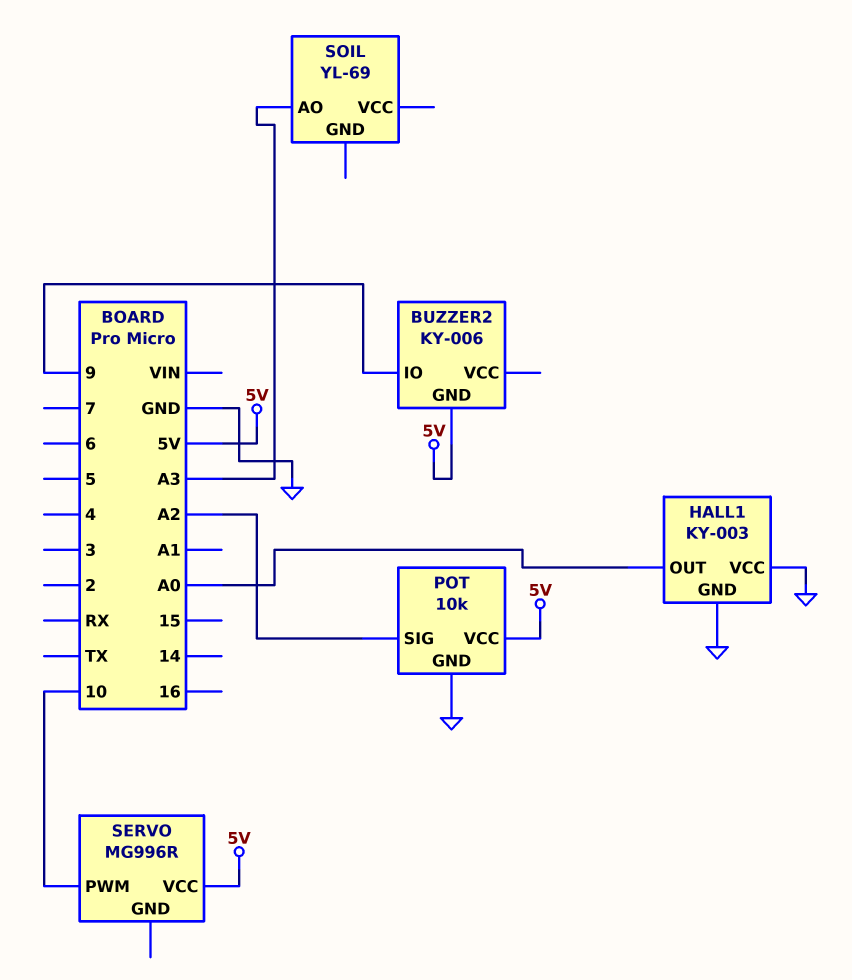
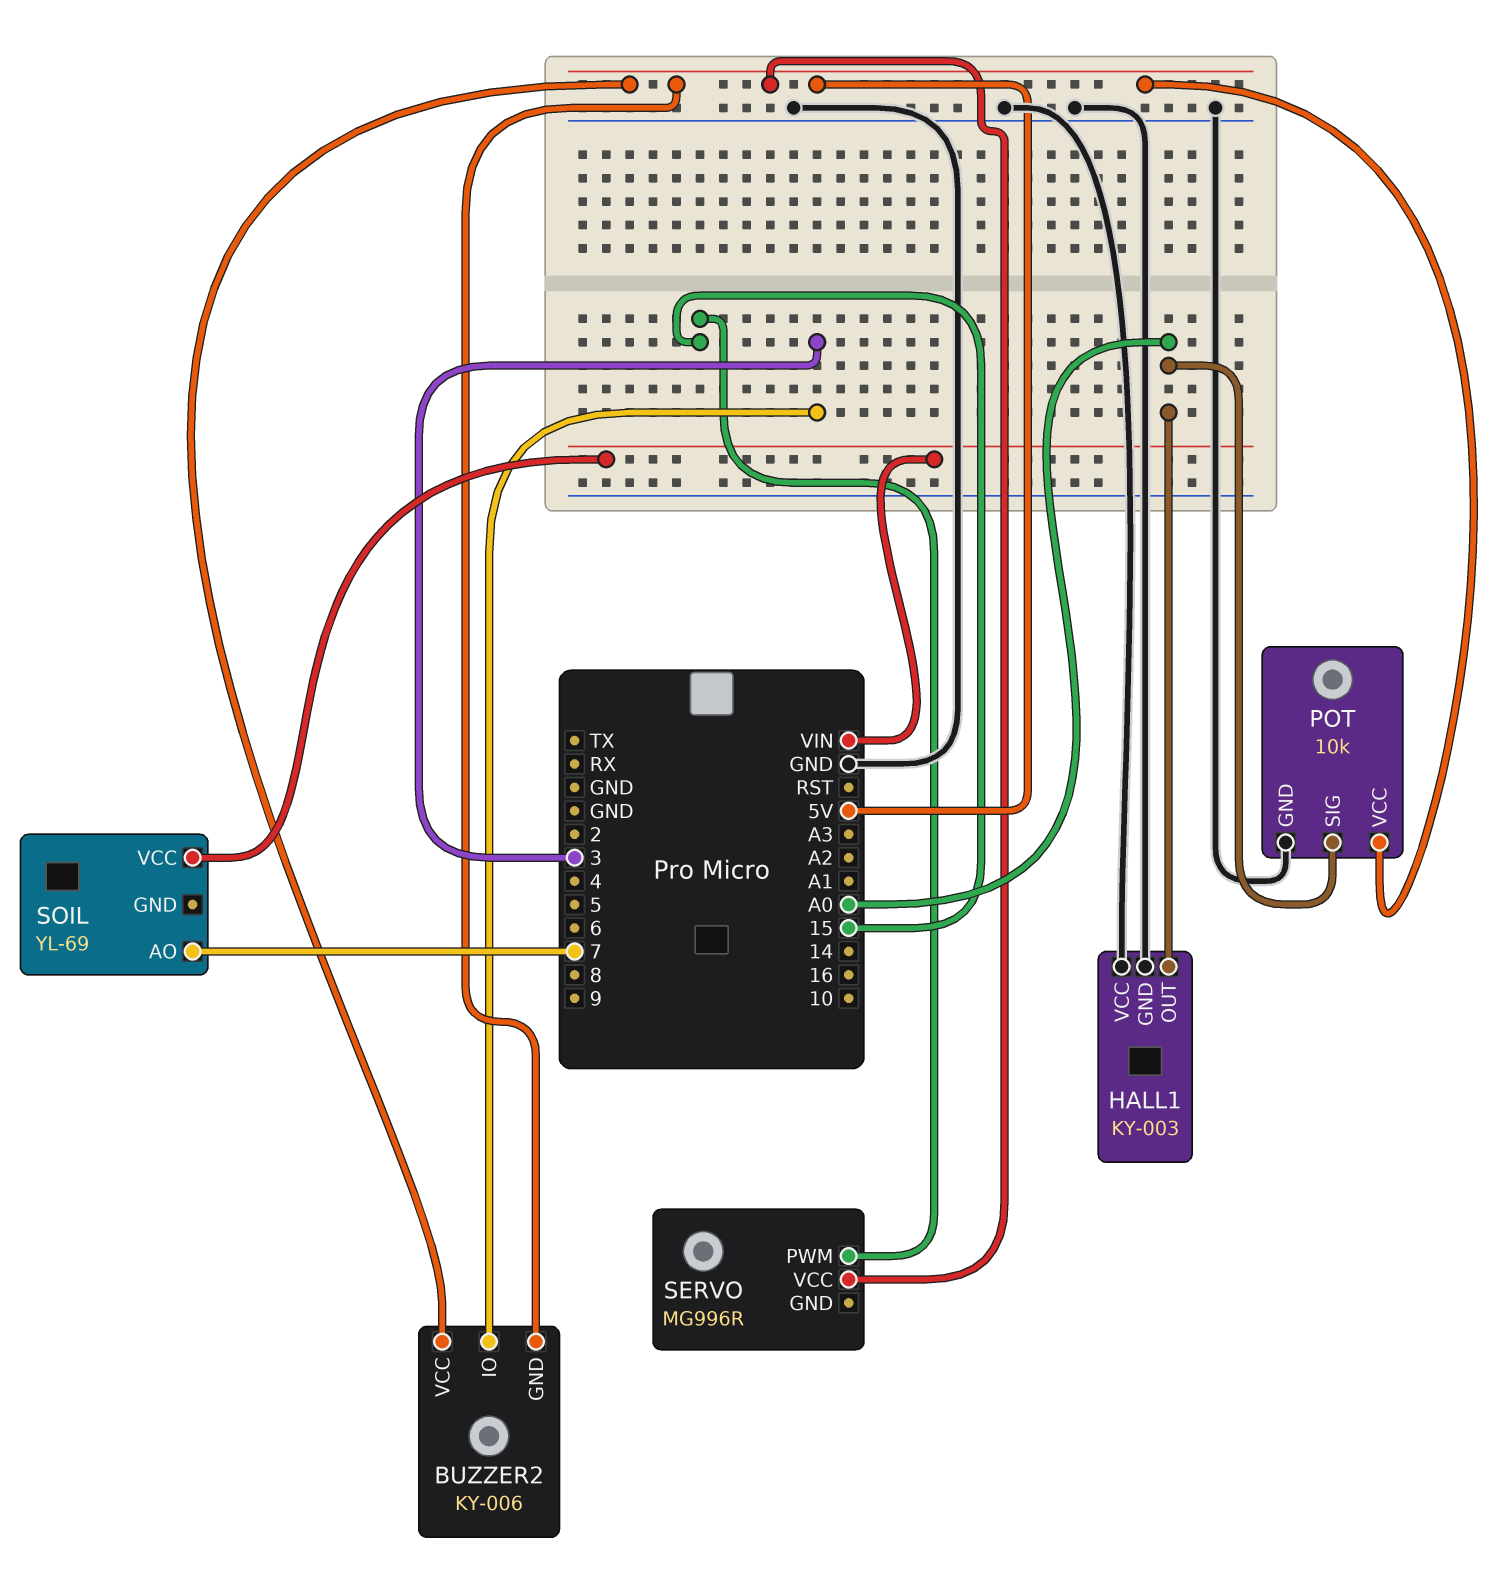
BUZZER2 pin IO: 9 -> 3
BUZZER2 pin VCC: none -> 5V
POT pin SIG: A2 -> A0
SERVO pin PWM: 10 -> 15
SOIL pin AO: A3 -> 7
SOIL pin VCC: none -> VIN

